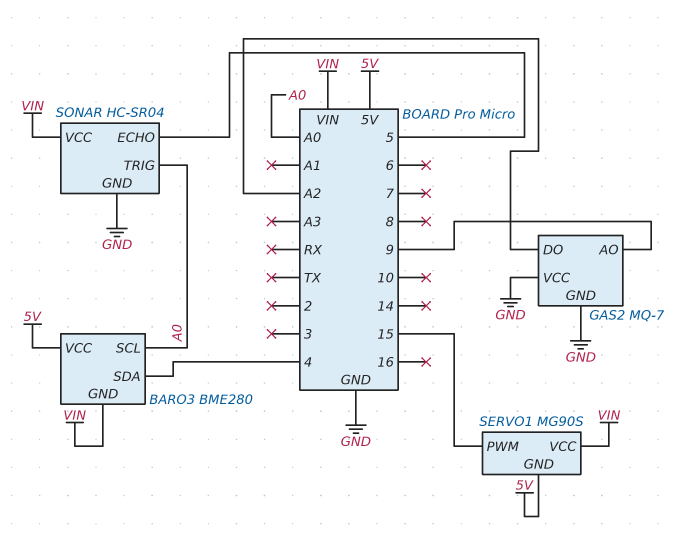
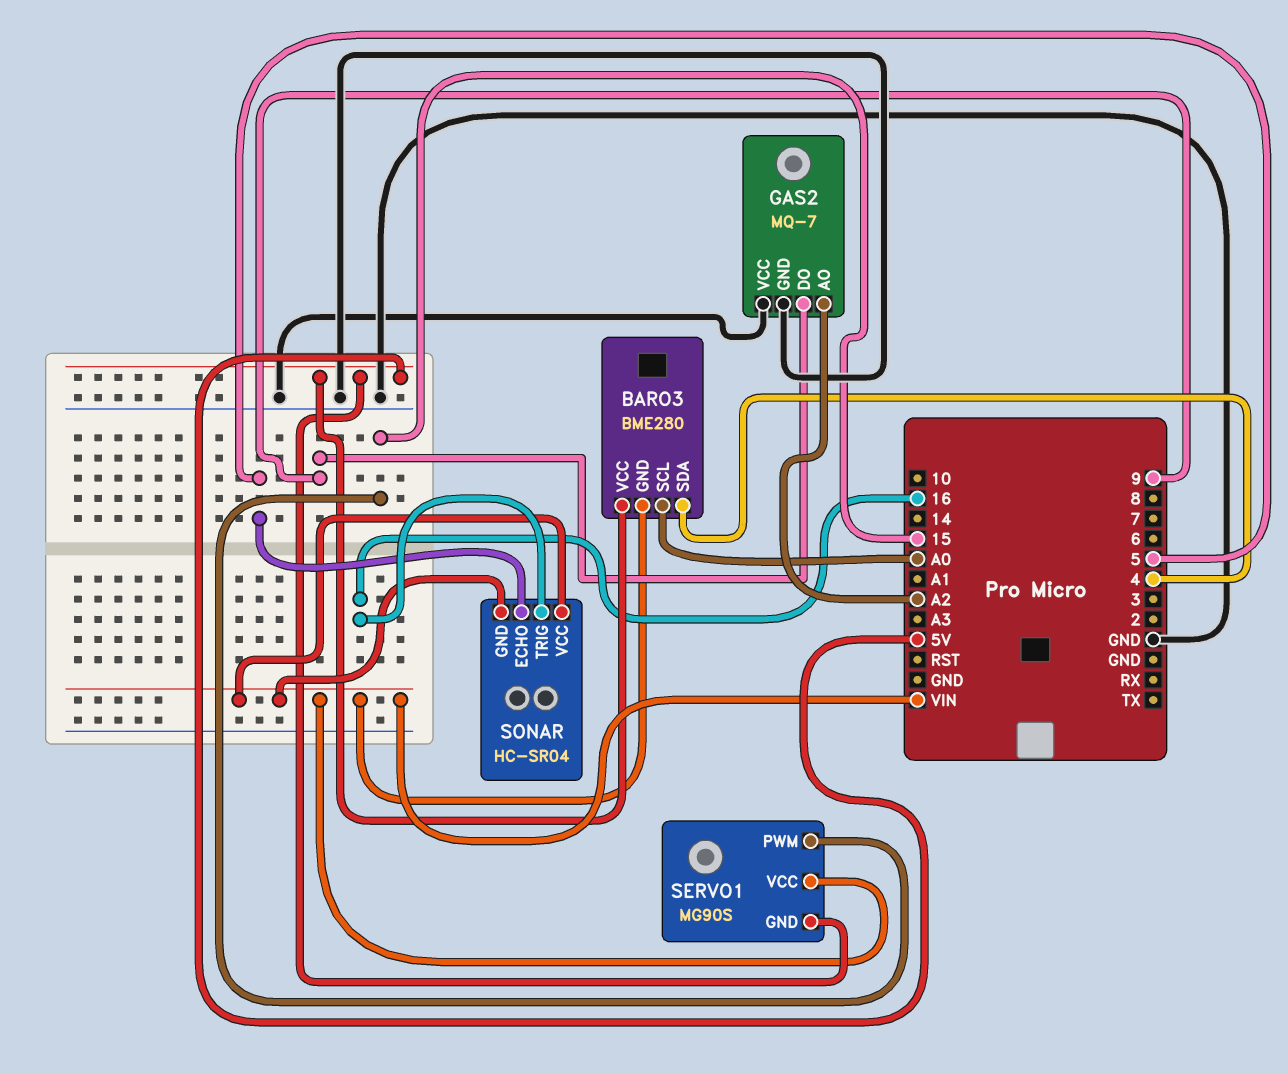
GAS2 pin AO: 9 -> A2
GAS2 pin DO: A2 -> 9
SONAR pin GND: GND -> VIN
SONAR pin TRIG: A0 -> 16

